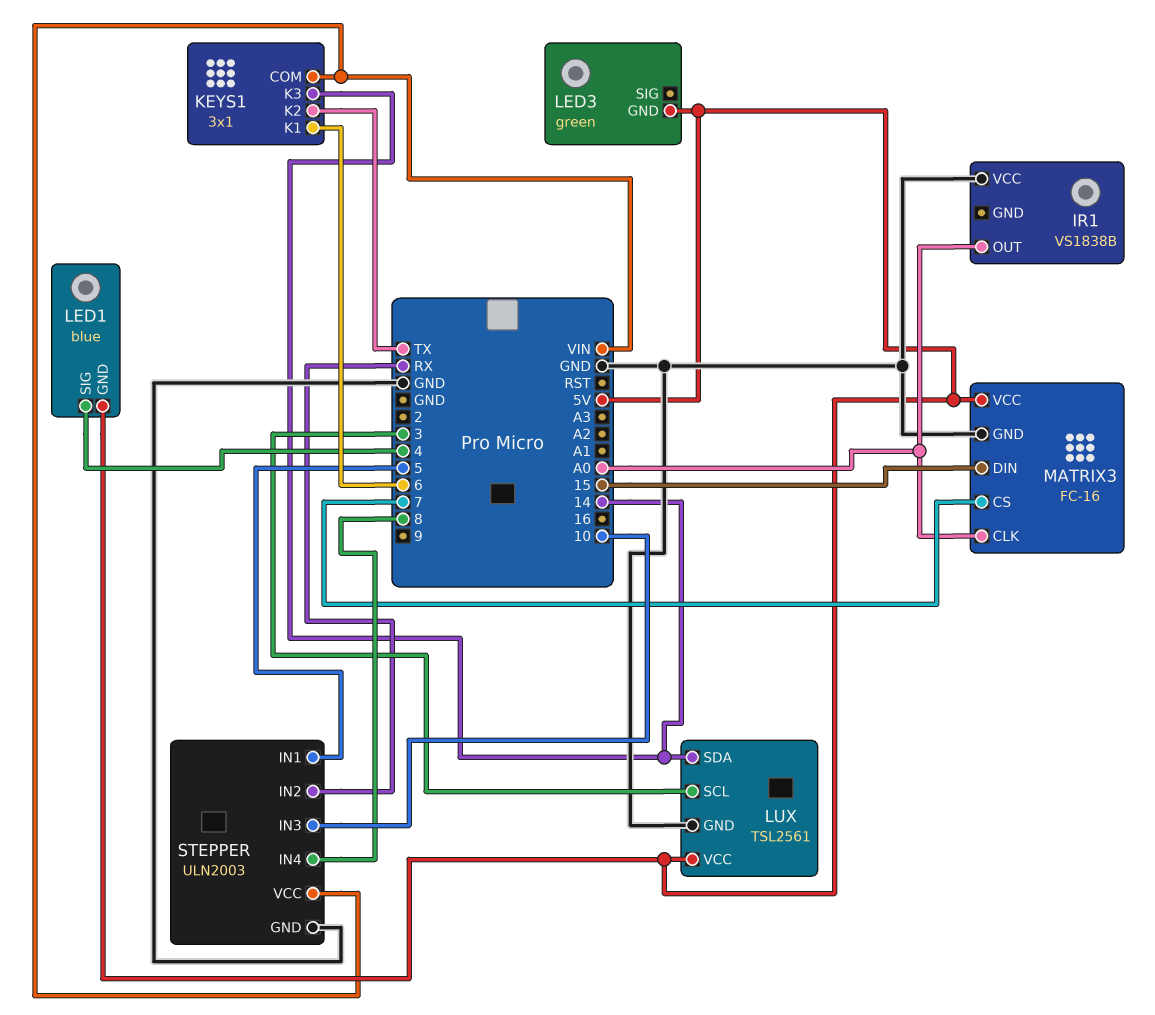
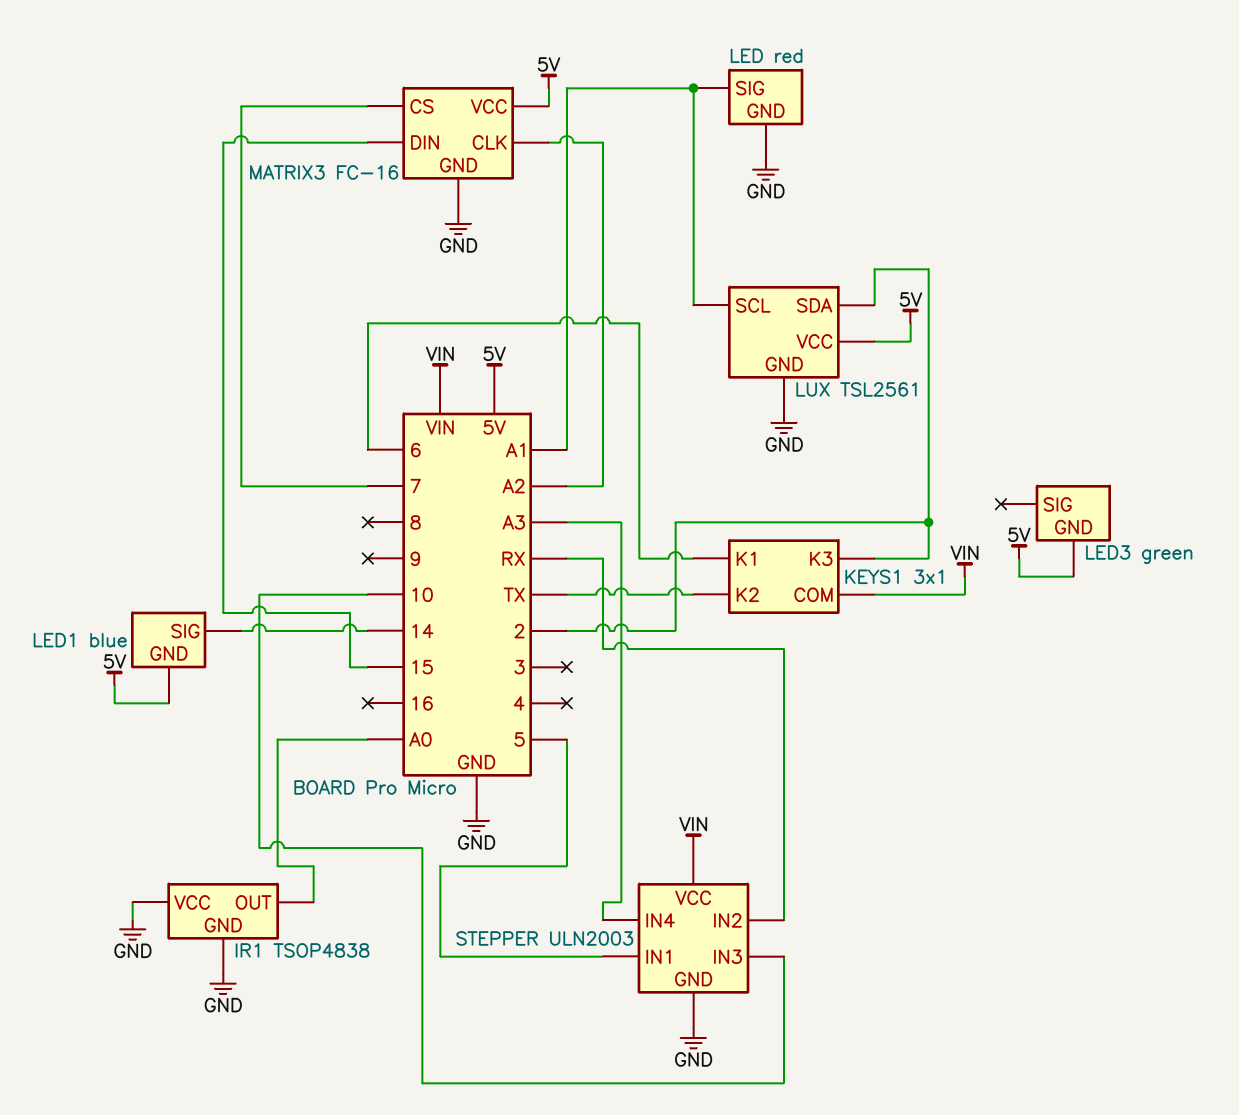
IR1: VS1838B -> TSOP4838
IR1 pin GND: none -> GND
KEYS1 pin K3: 14 -> 2
LED: none -> red
LED pin GND: none -> GND
LED pin SIG: none -> A1
LED1 pin SIG: 4 -> 14
LUX pin SCL: 3 -> A1
LUX pin SDA: 14 -> 2
MATRIX3 pin CLK: A0 -> A2
STEPPER pin IN4: 8 -> A3

